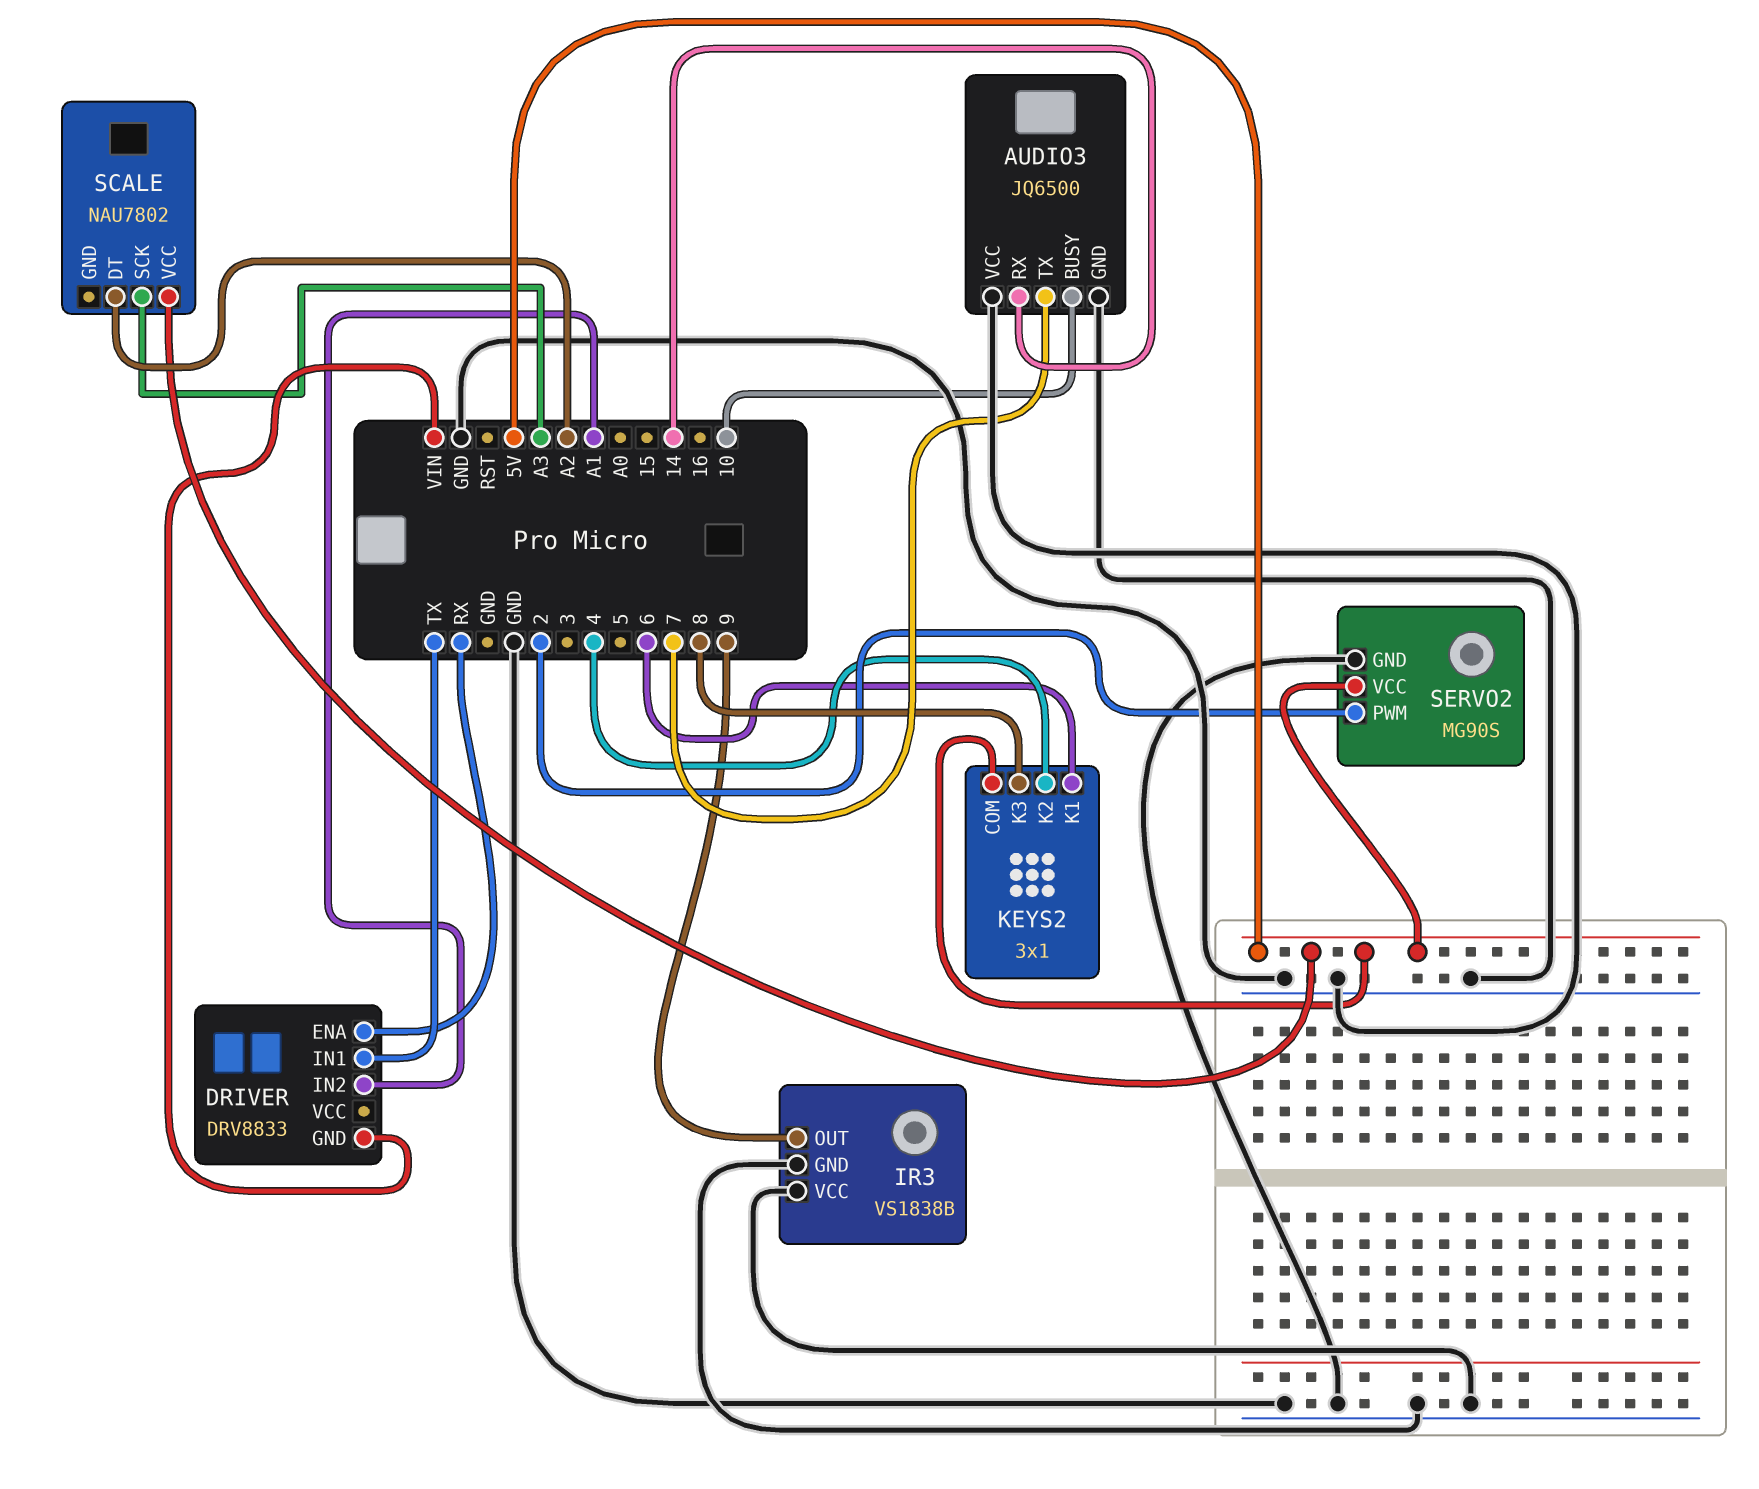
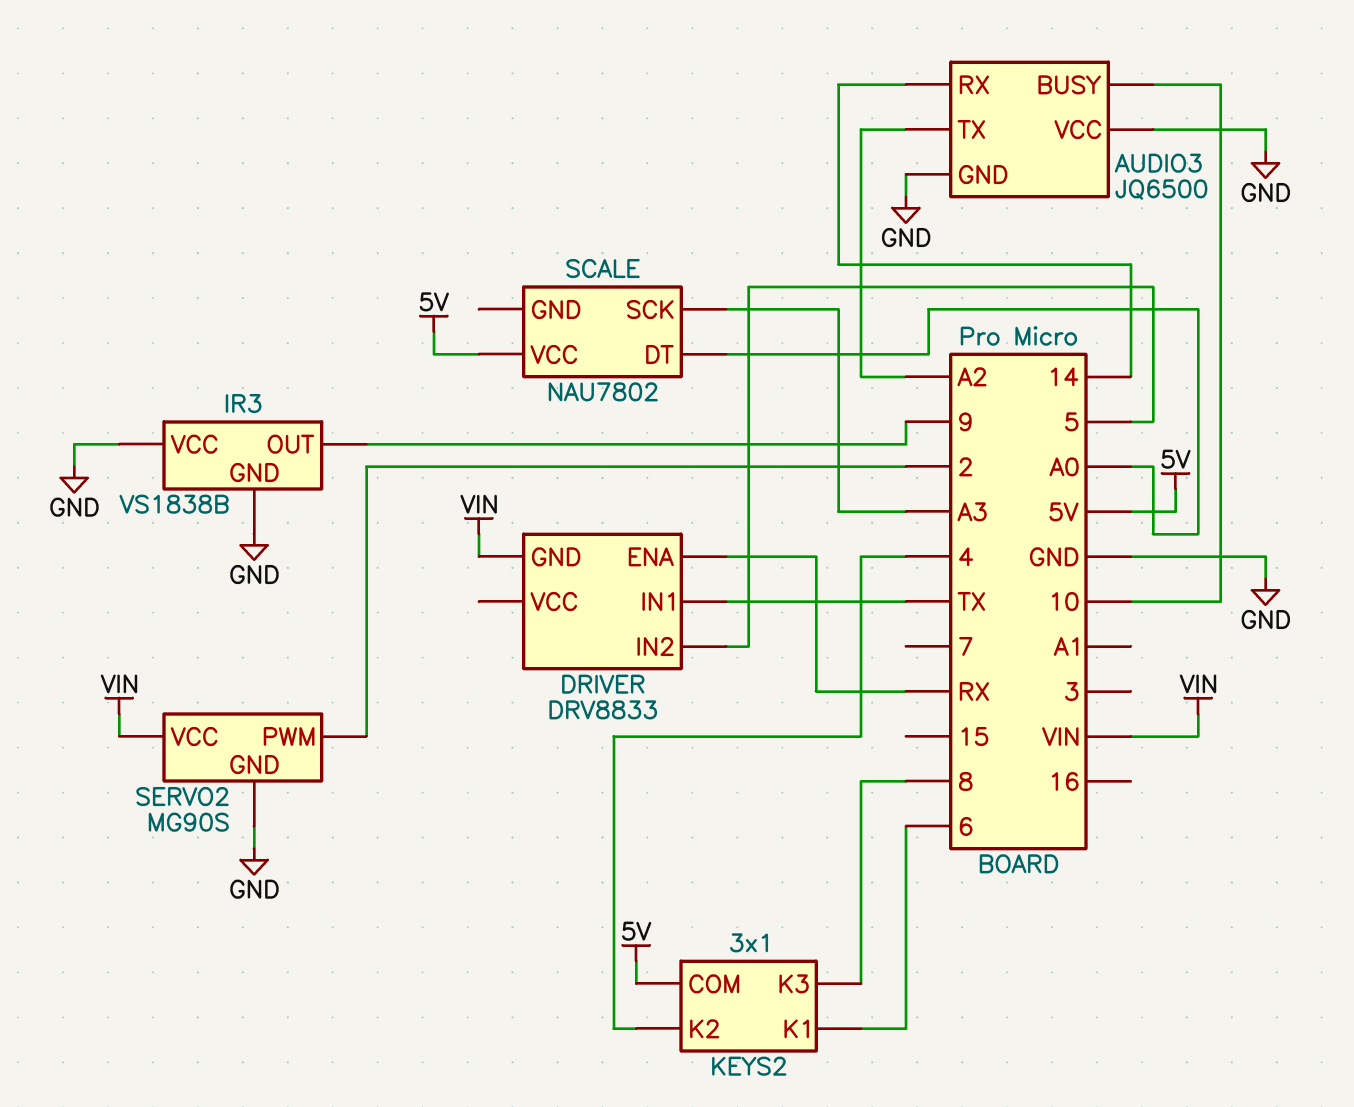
AUDIO3 pin TX: 7 -> A2
DRIVER pin IN2: A1 -> 5
SCALE pin DT: A2 -> A0
SERVO2 pin VCC: 5V -> VIN

